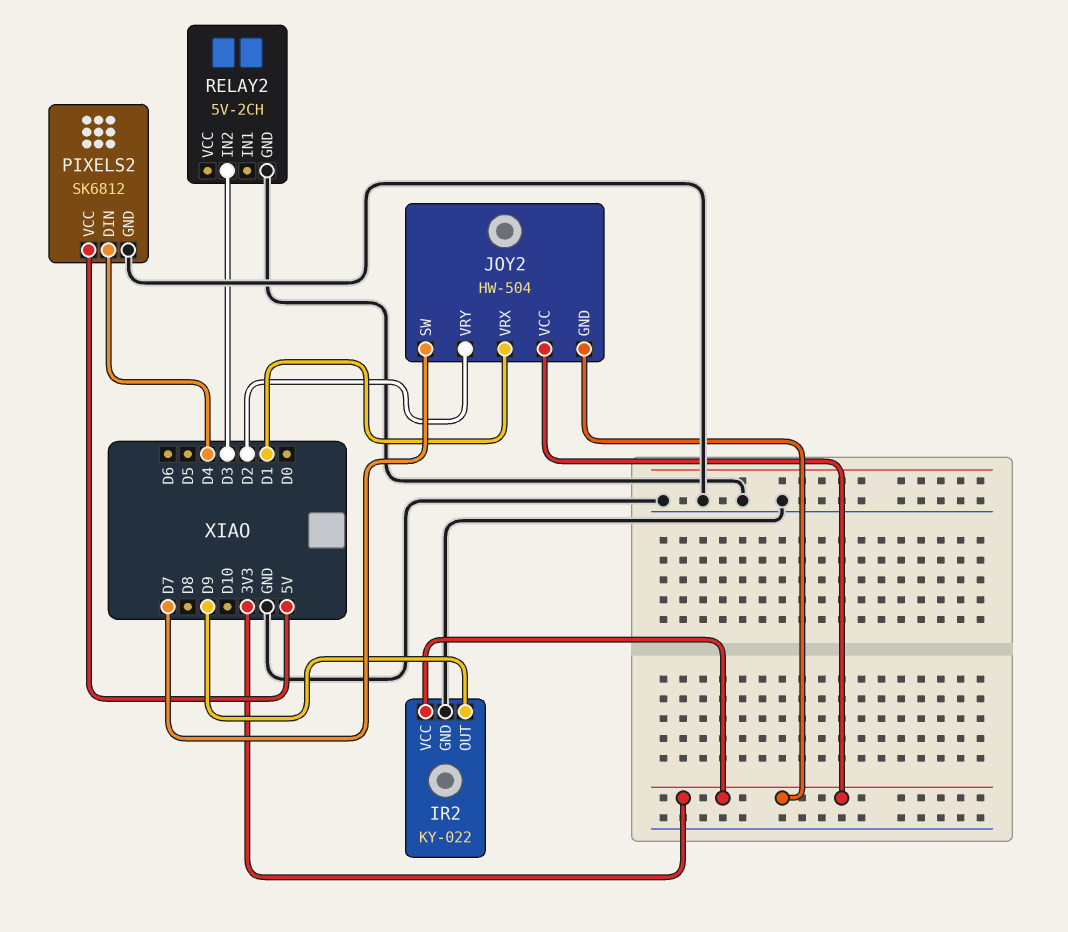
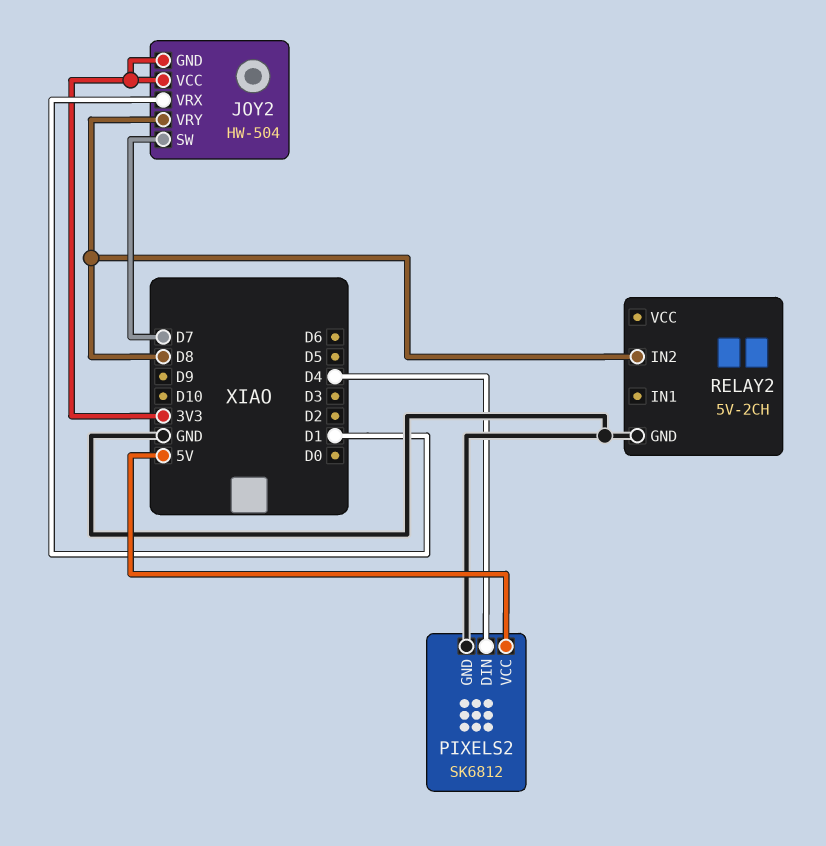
IR2: KY-022 -> none
IR2 pin GND: GND -> none
IR2 pin OUT: D9 -> none
IR2 pin VCC: 3V3 -> none
JOY2 pin VRY: D2 -> D8
RELAY2 pin IN2: D3 -> D8

